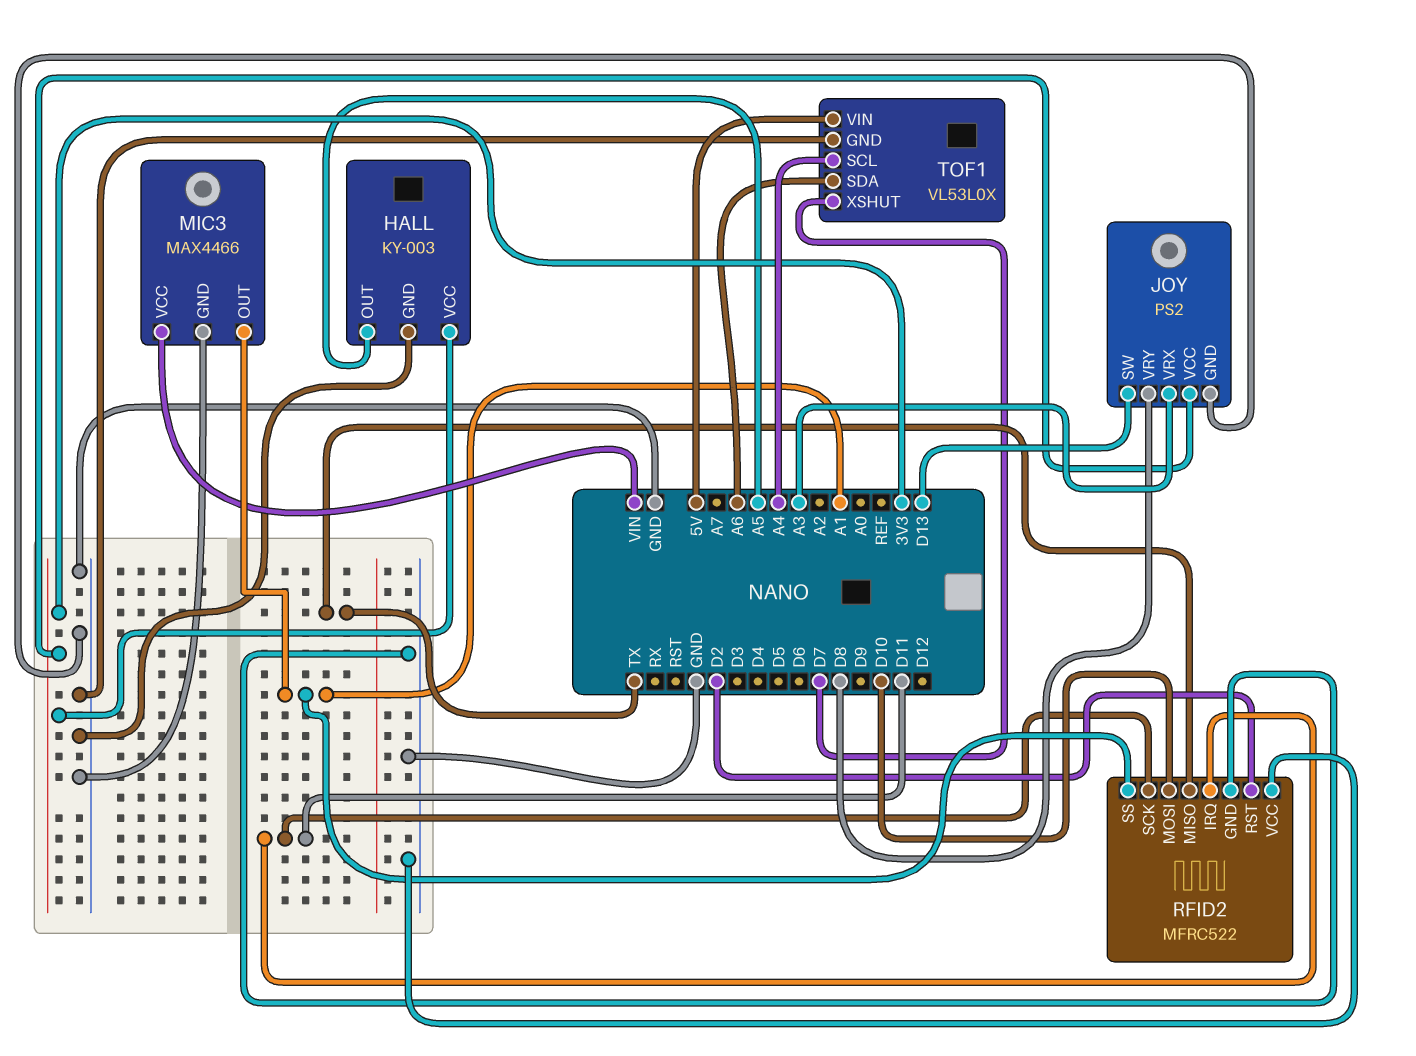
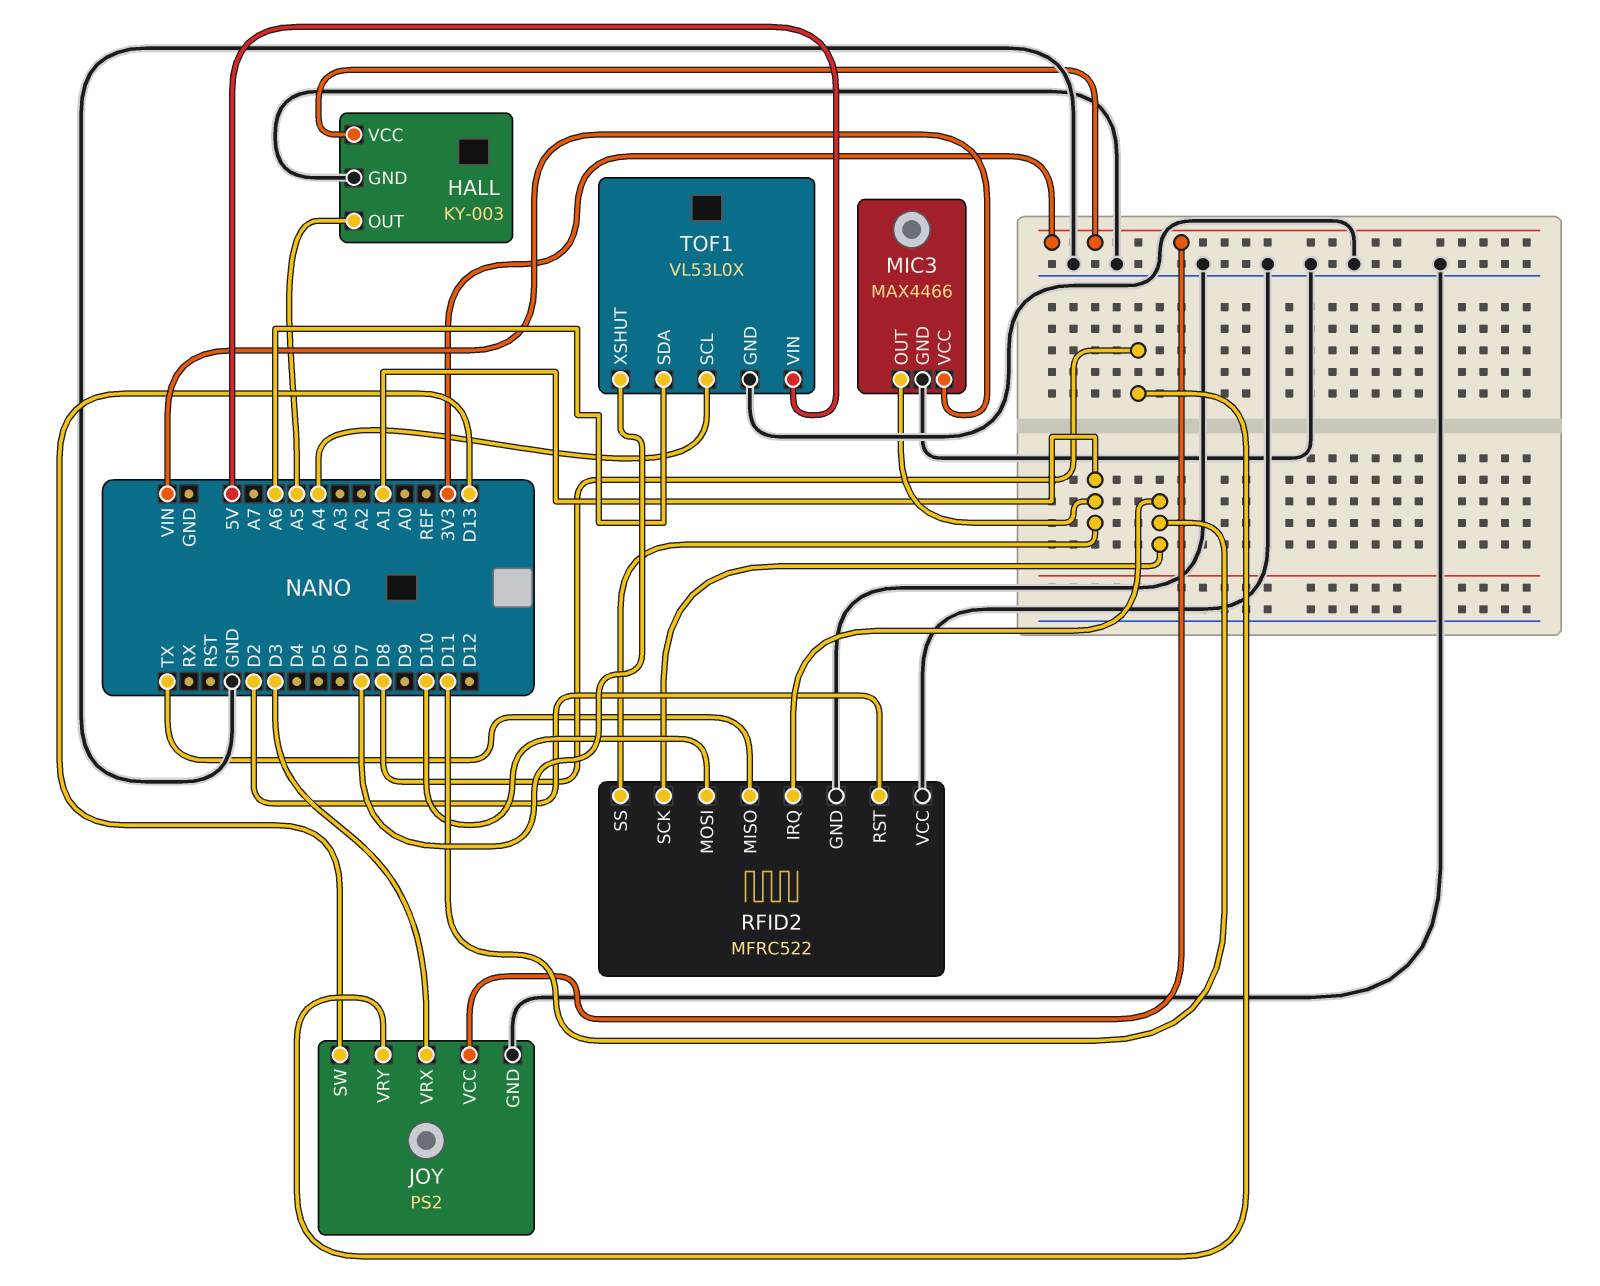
JOY pin VRX: A3 -> D3

